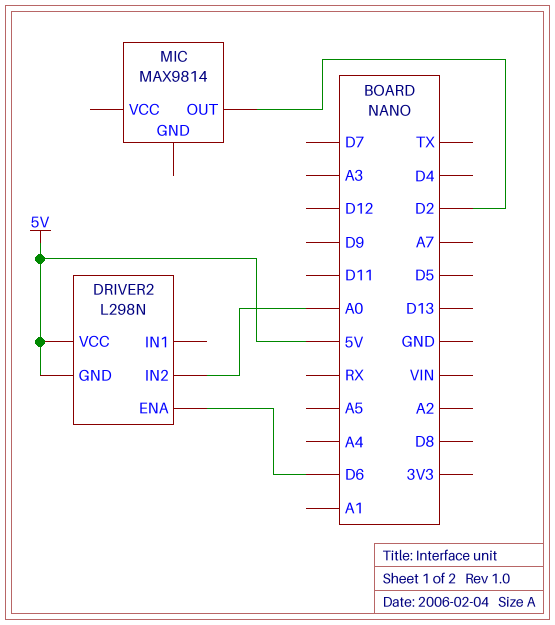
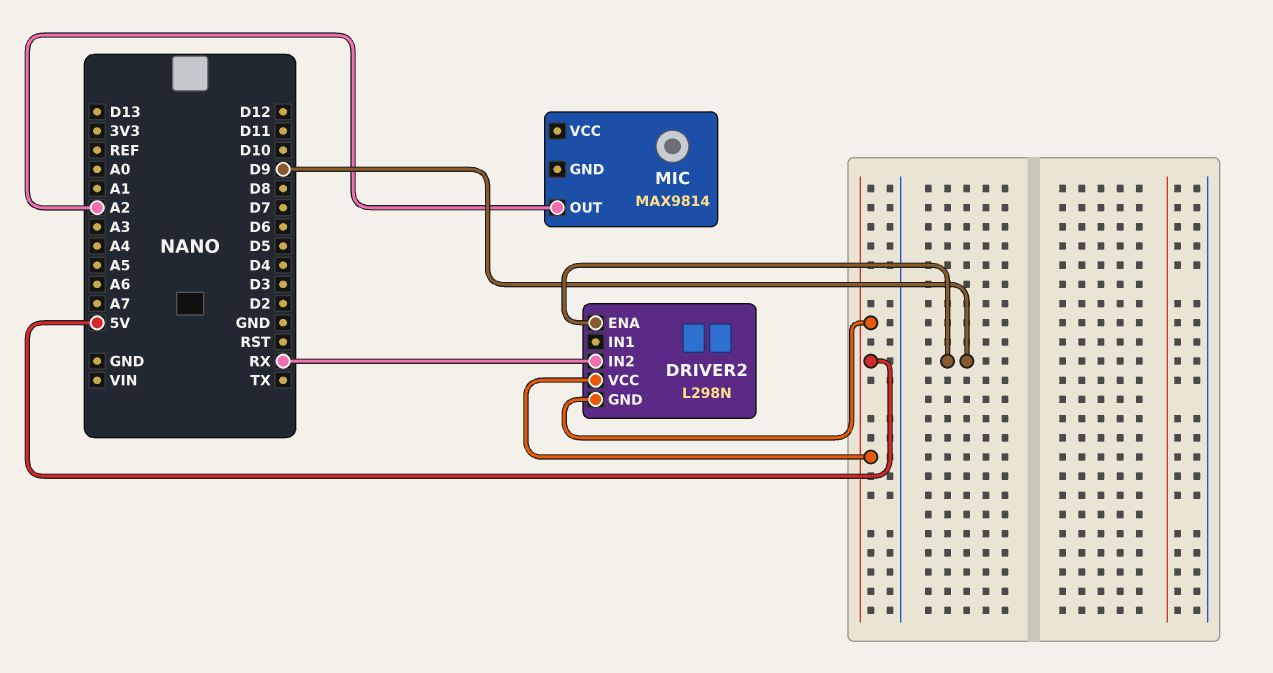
DRIVER2 pin ENA: D6 -> D9
DRIVER2 pin IN2: A0 -> RX
MIC pin OUT: D2 -> A2

